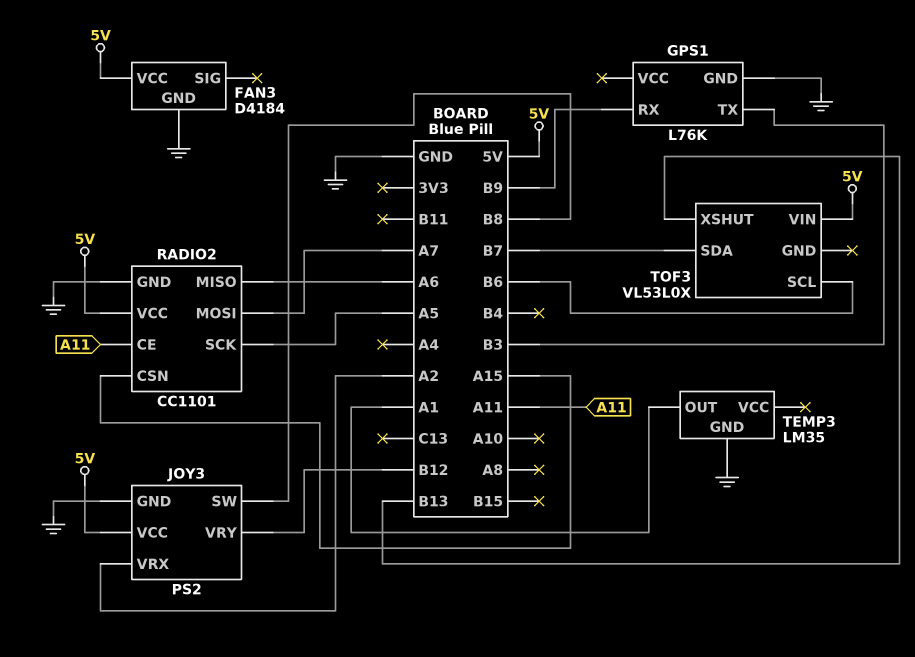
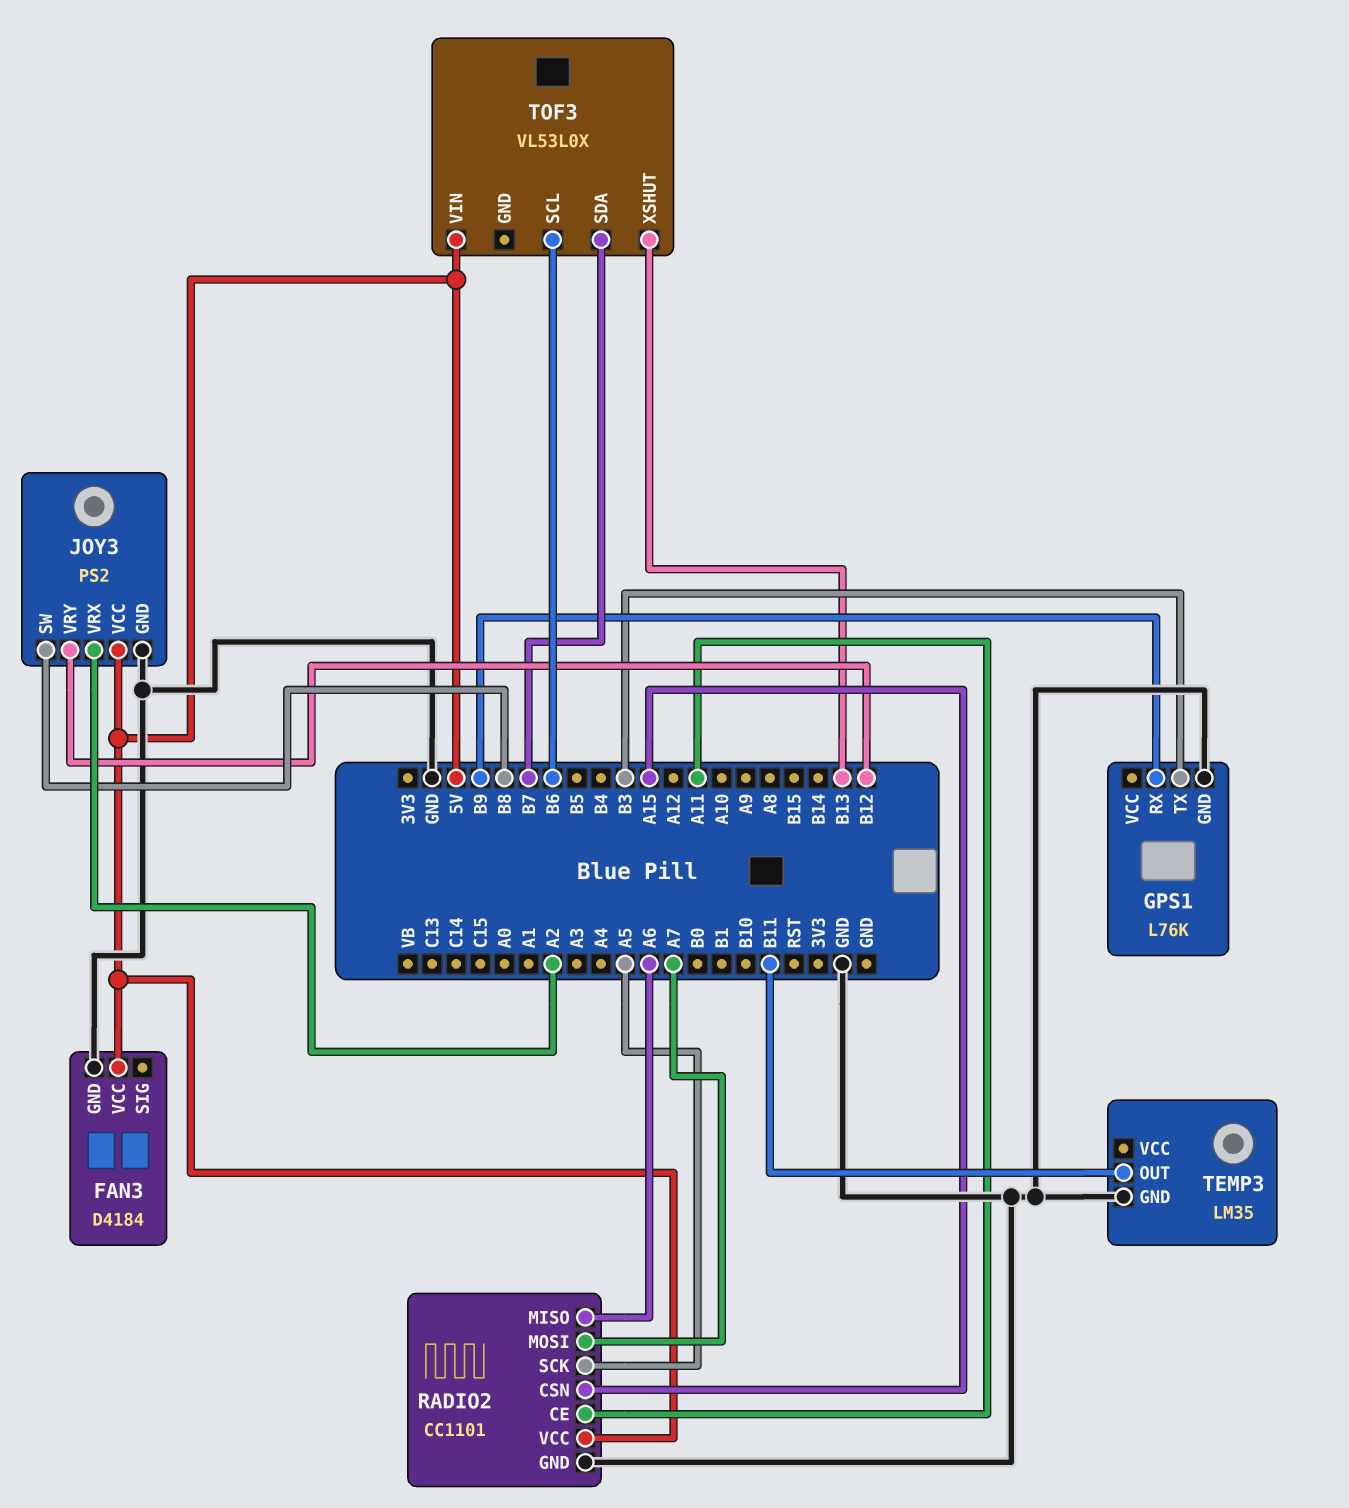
TEMP3 pin OUT: A1 -> B11

